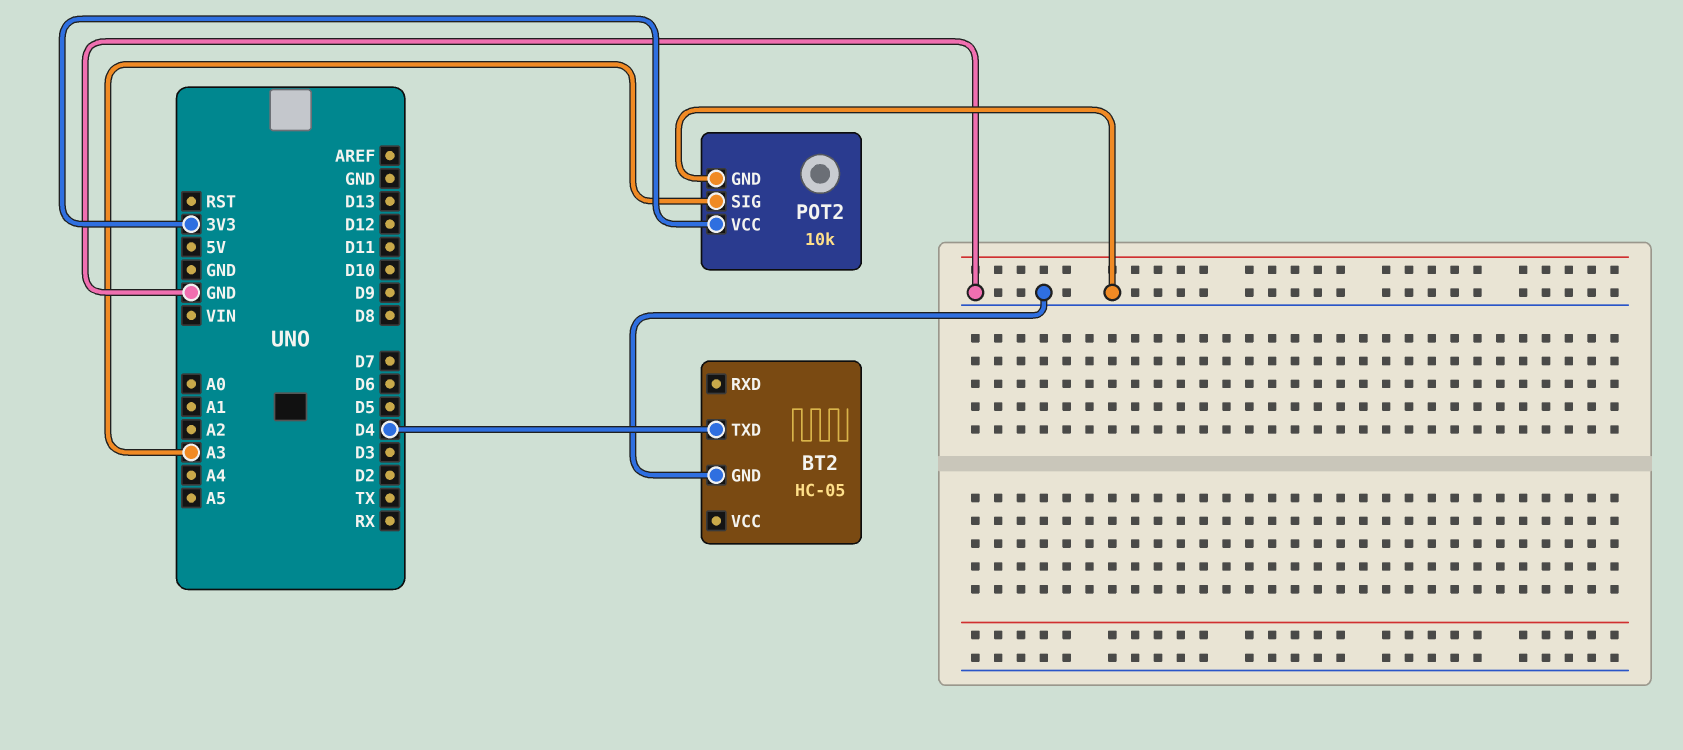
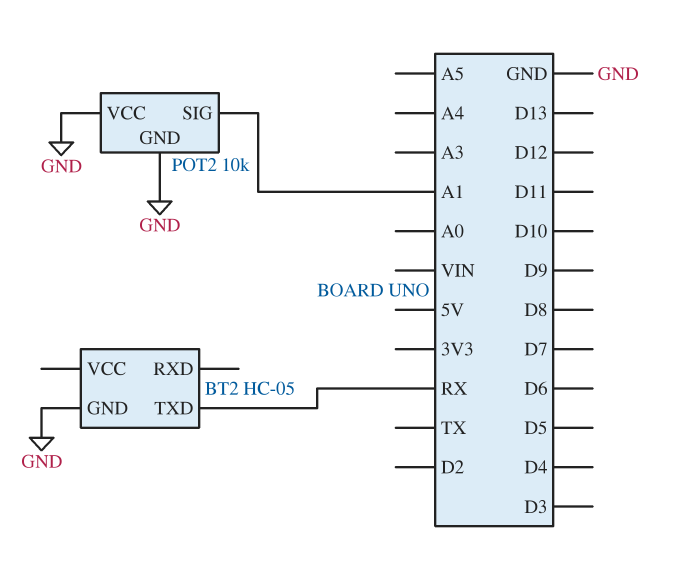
BT2 pin TXD: D4 -> RX
POT2 pin SIG: A3 -> A1
POT2 pin VCC: 3V3 -> GND

